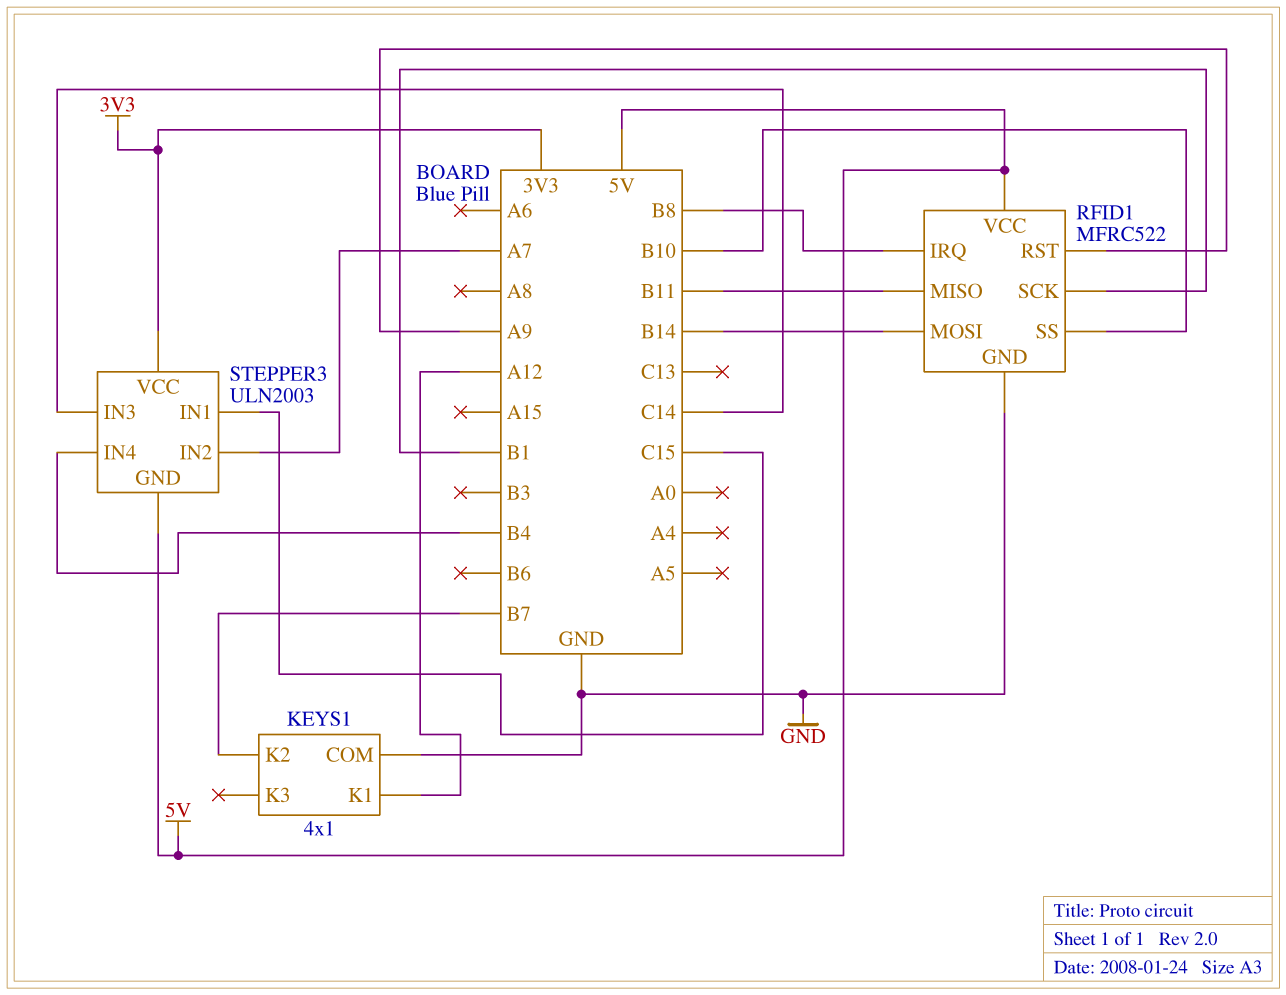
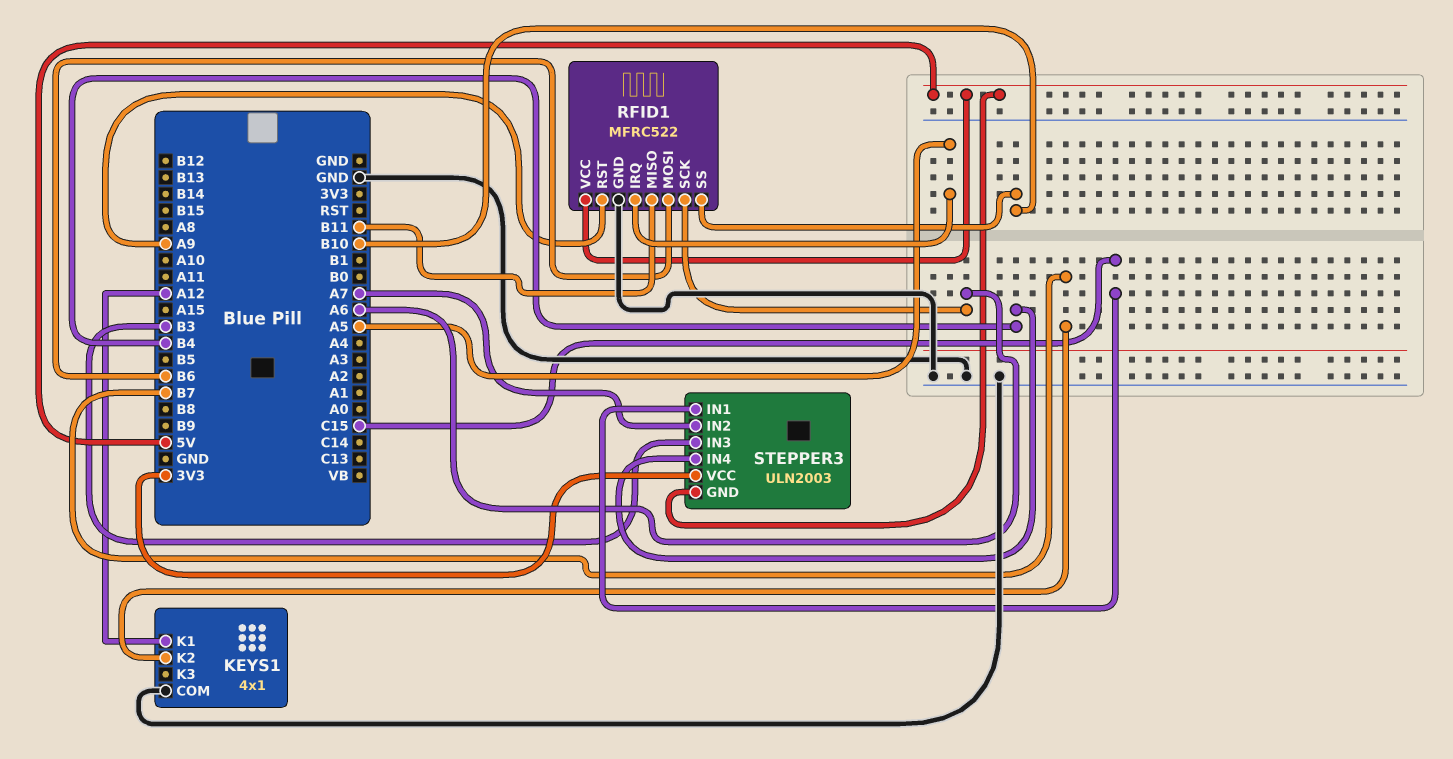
RFID1 pin IRQ: B8 -> A5
RFID1 pin MOSI: B14 -> B6
RFID1 pin SCK: B1 -> A6
STEPPER3 pin IN3: C14 -> B3

